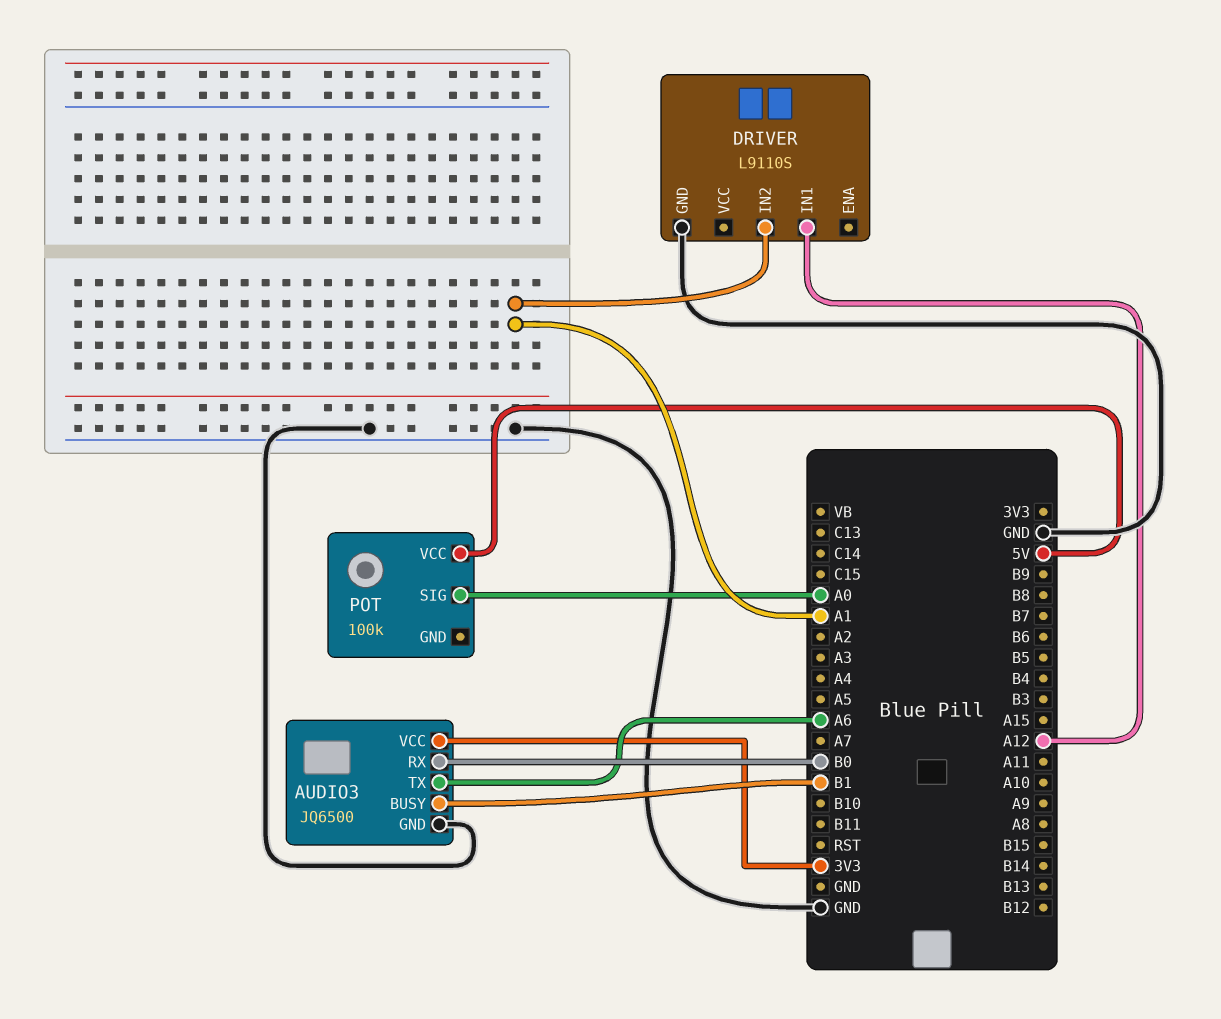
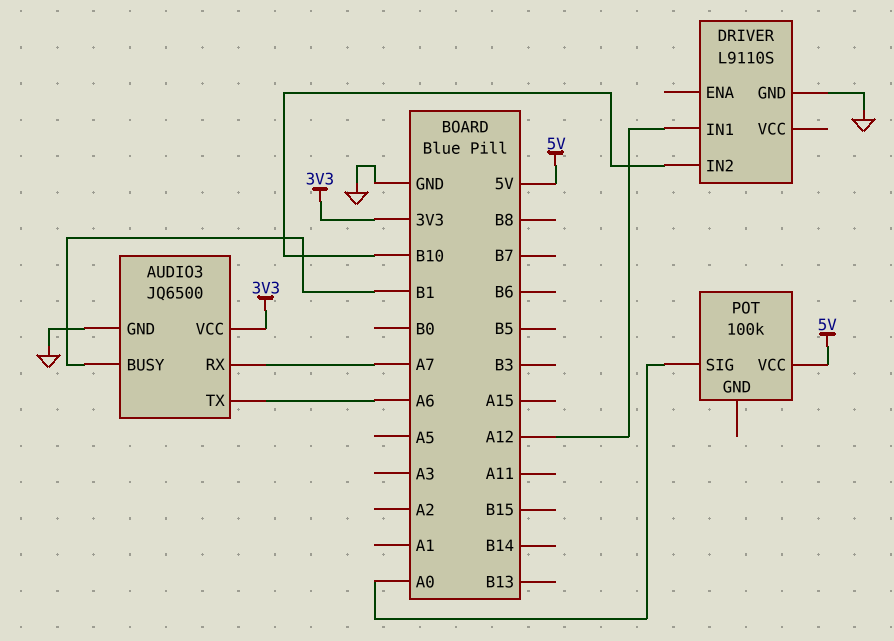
AUDIO3 pin RX: B0 -> A7
DRIVER pin IN2: A1 -> B10

